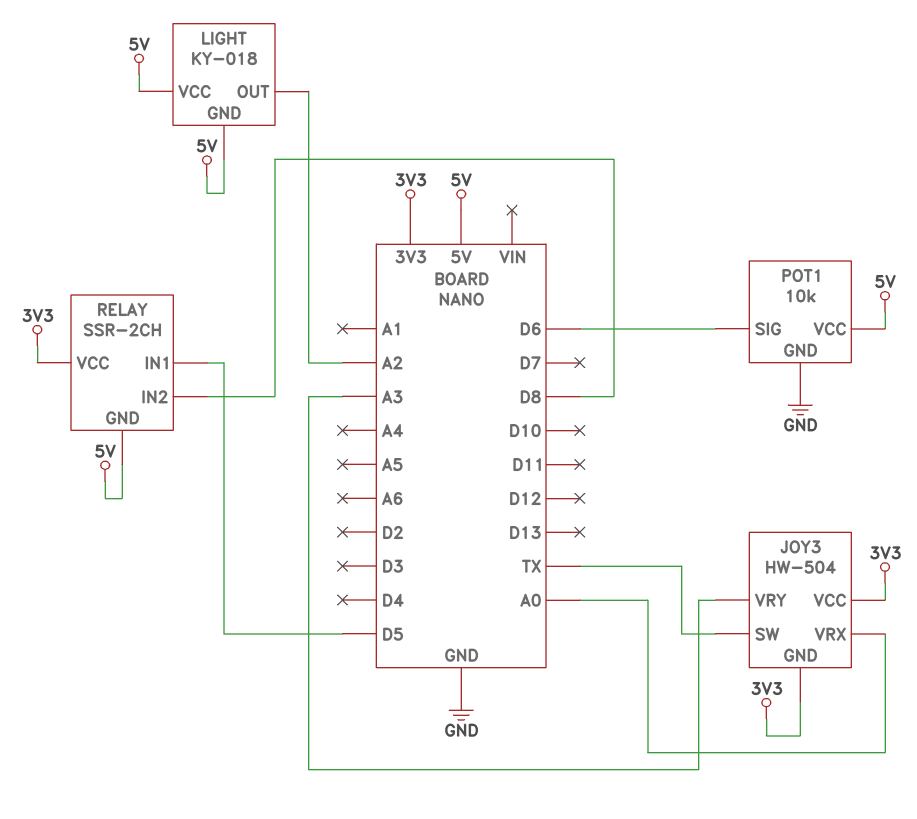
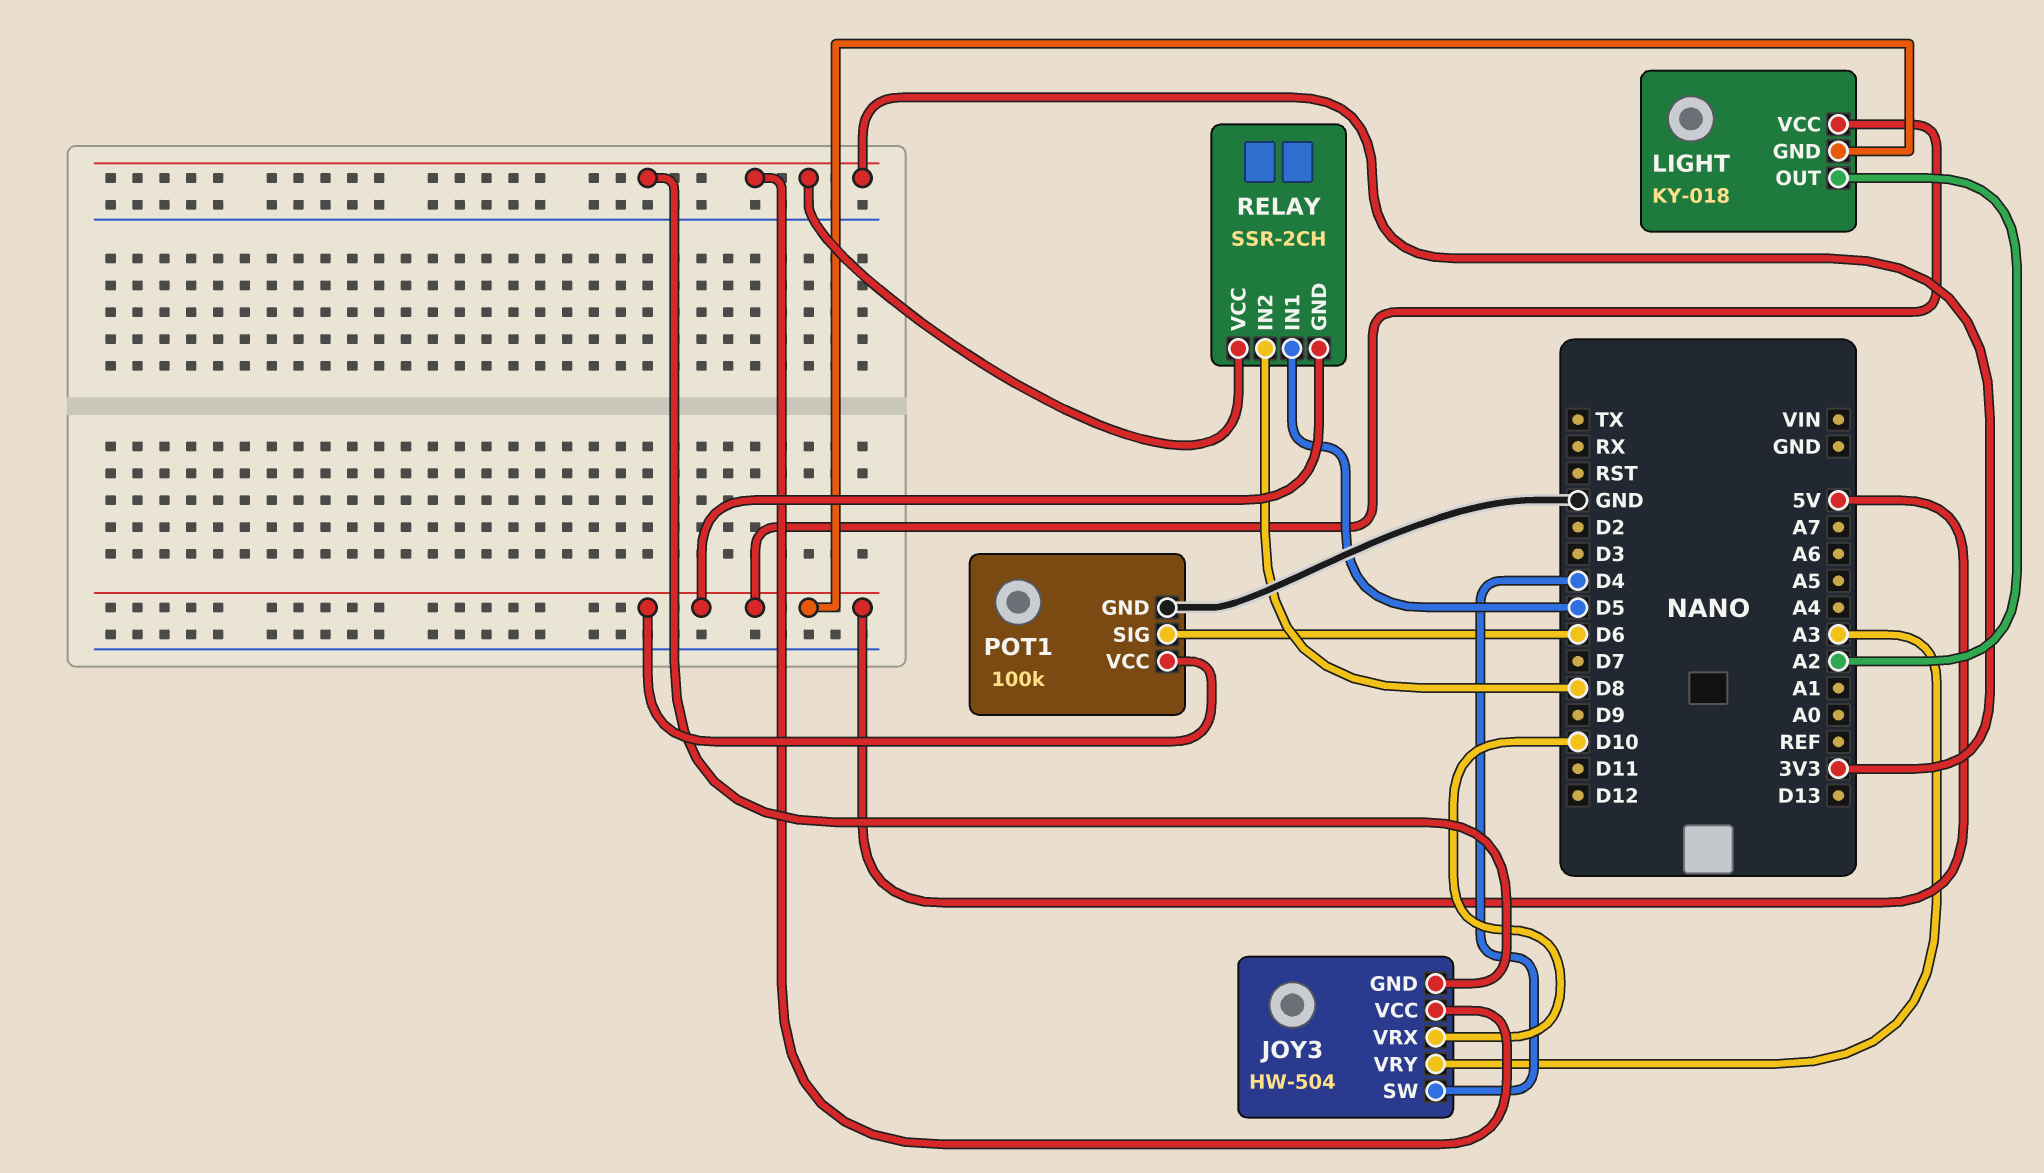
JOY3 pin SW: TX -> D4
JOY3 pin VRX: A0 -> D10
POT1: 10k -> 100k

